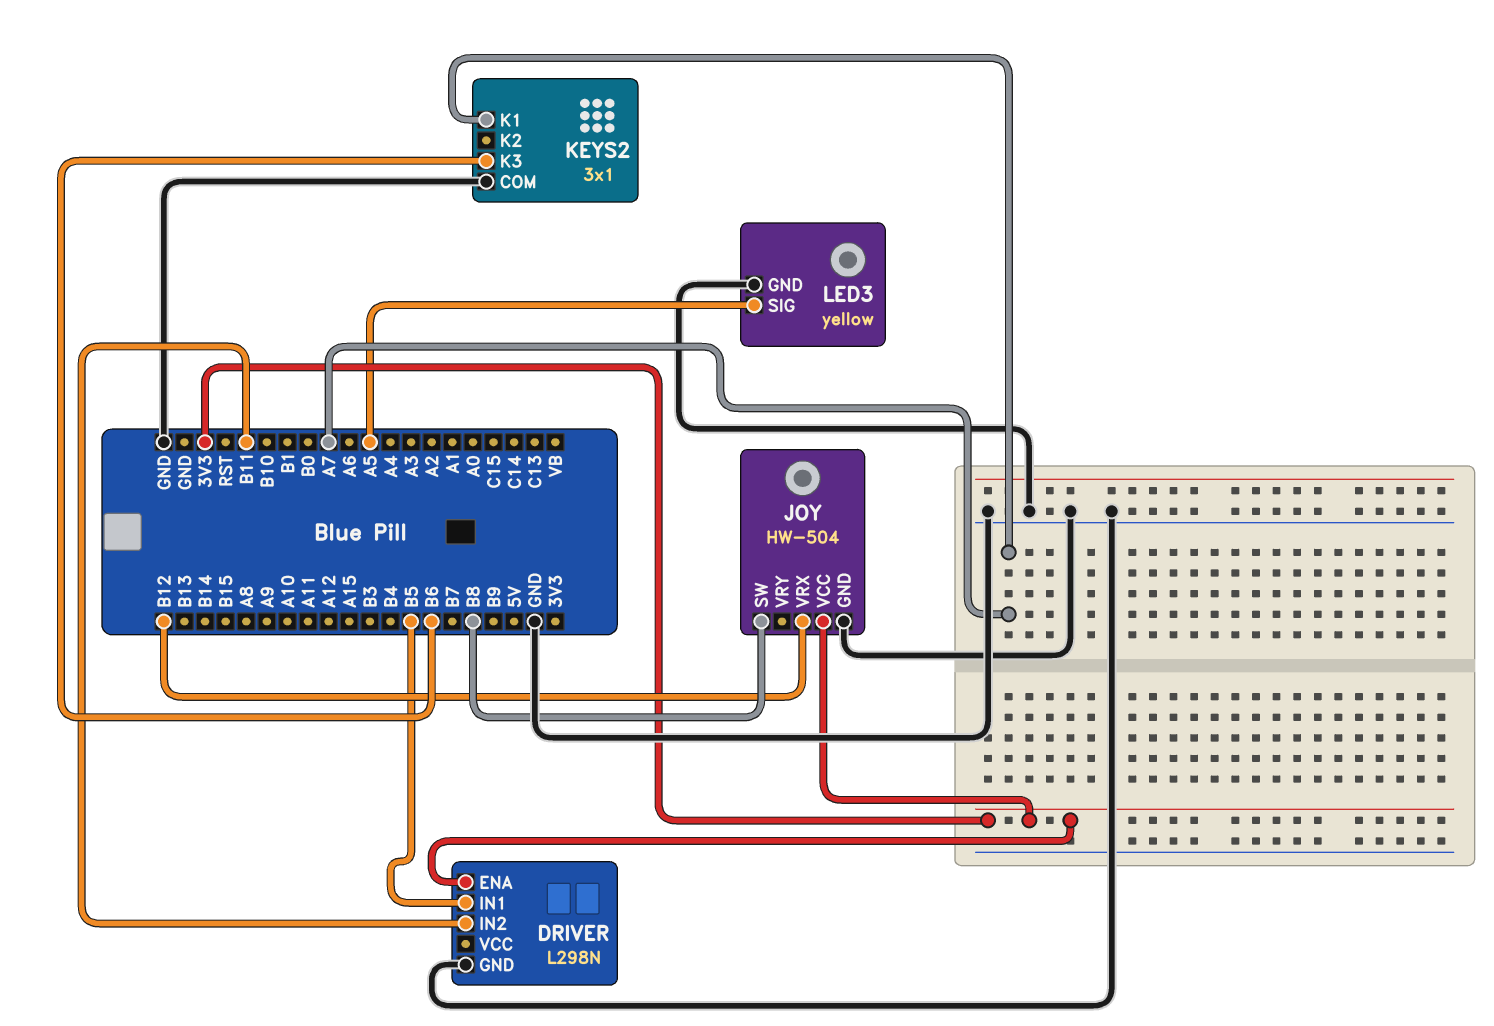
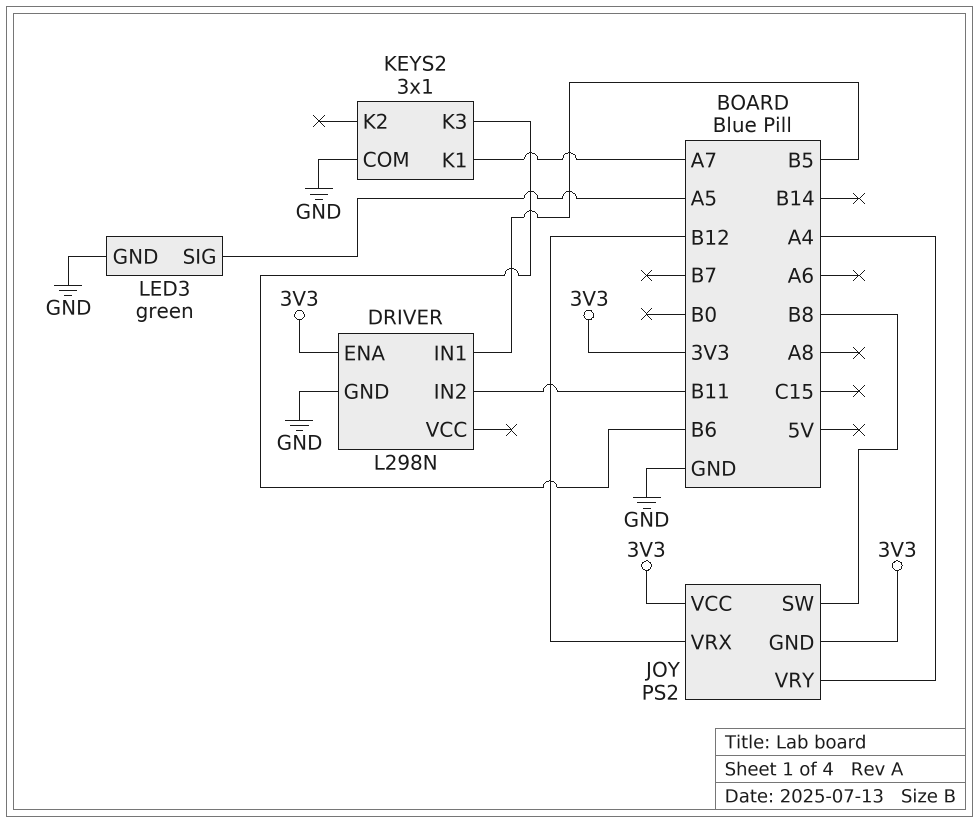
JOY: HW-504 -> PS2
JOY pin GND: GND -> 3V3
JOY pin VRY: none -> A4
LED3: yellow -> green

